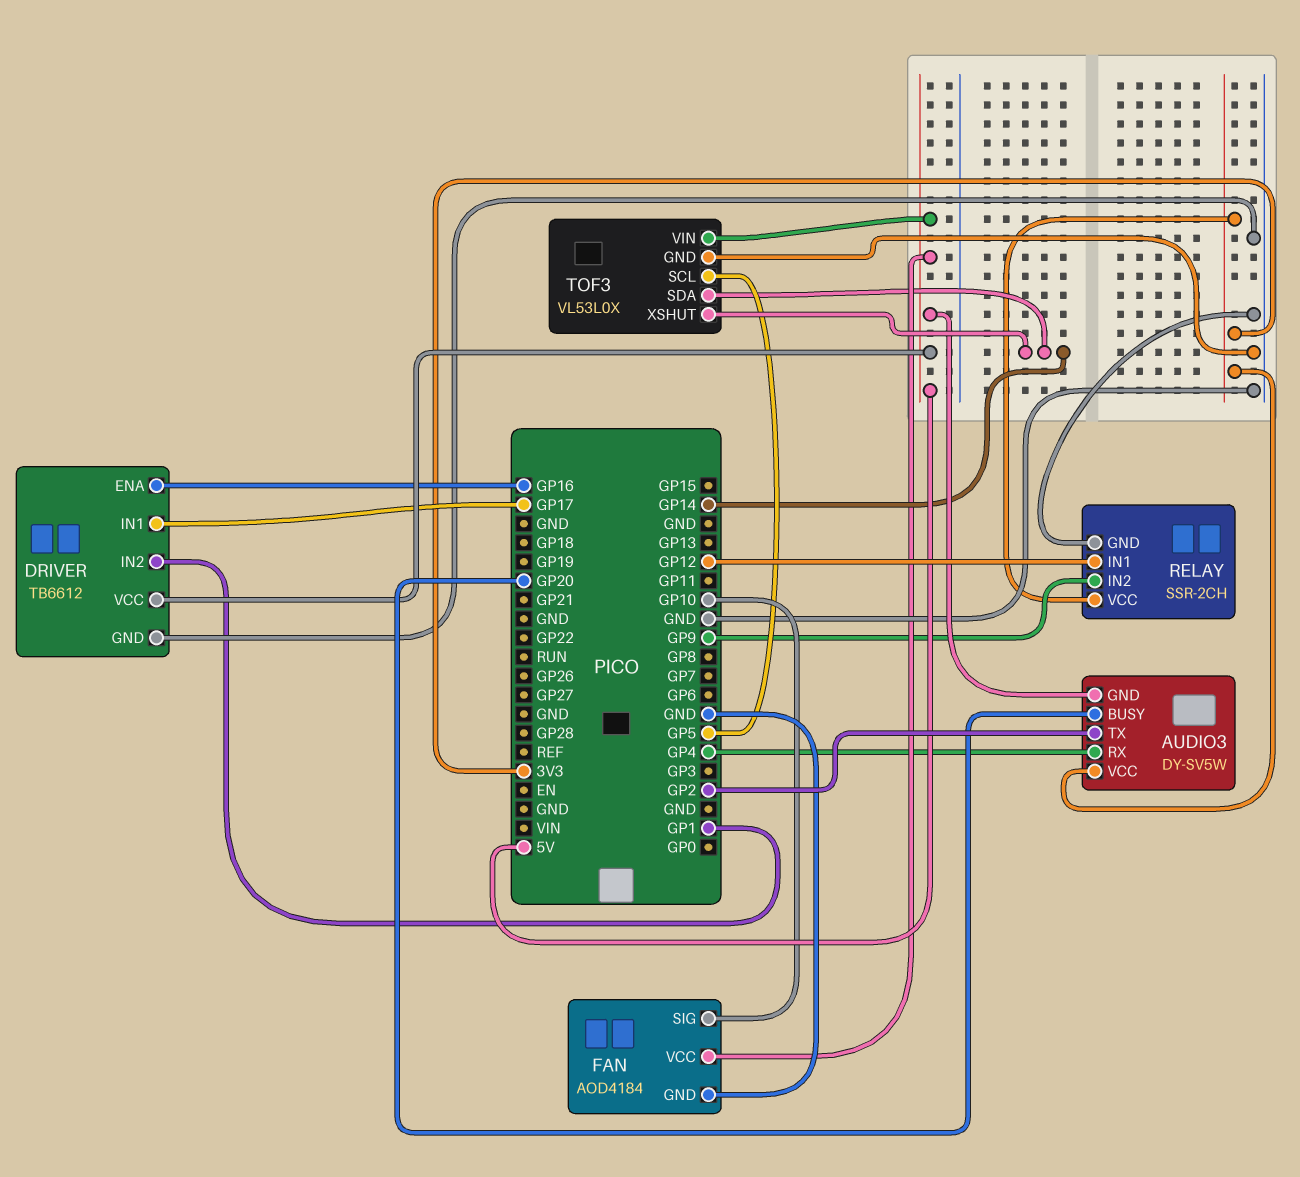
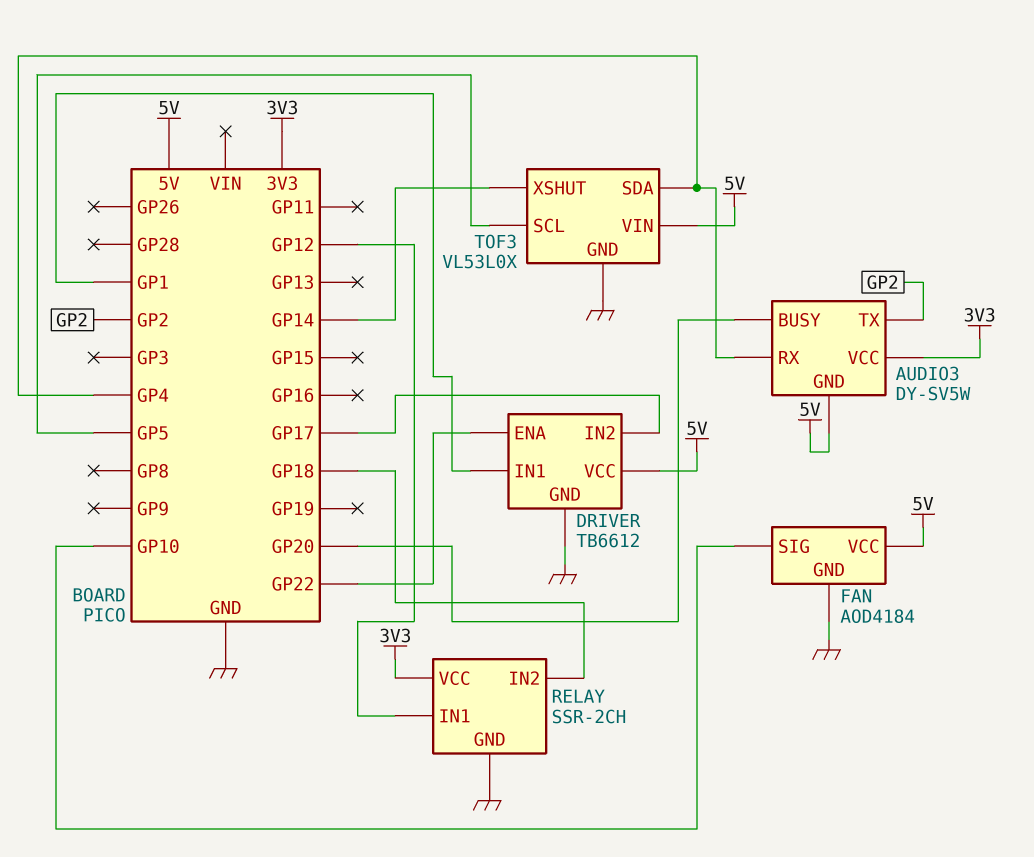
DRIVER pin ENA: GP16 -> GP22
DRIVER pin IN1: GP17 -> GP1
DRIVER pin IN2: GP1 -> GP17
RELAY pin IN2: GP9 -> GP18
TOF3 pin SDA: GP14 -> GP4

